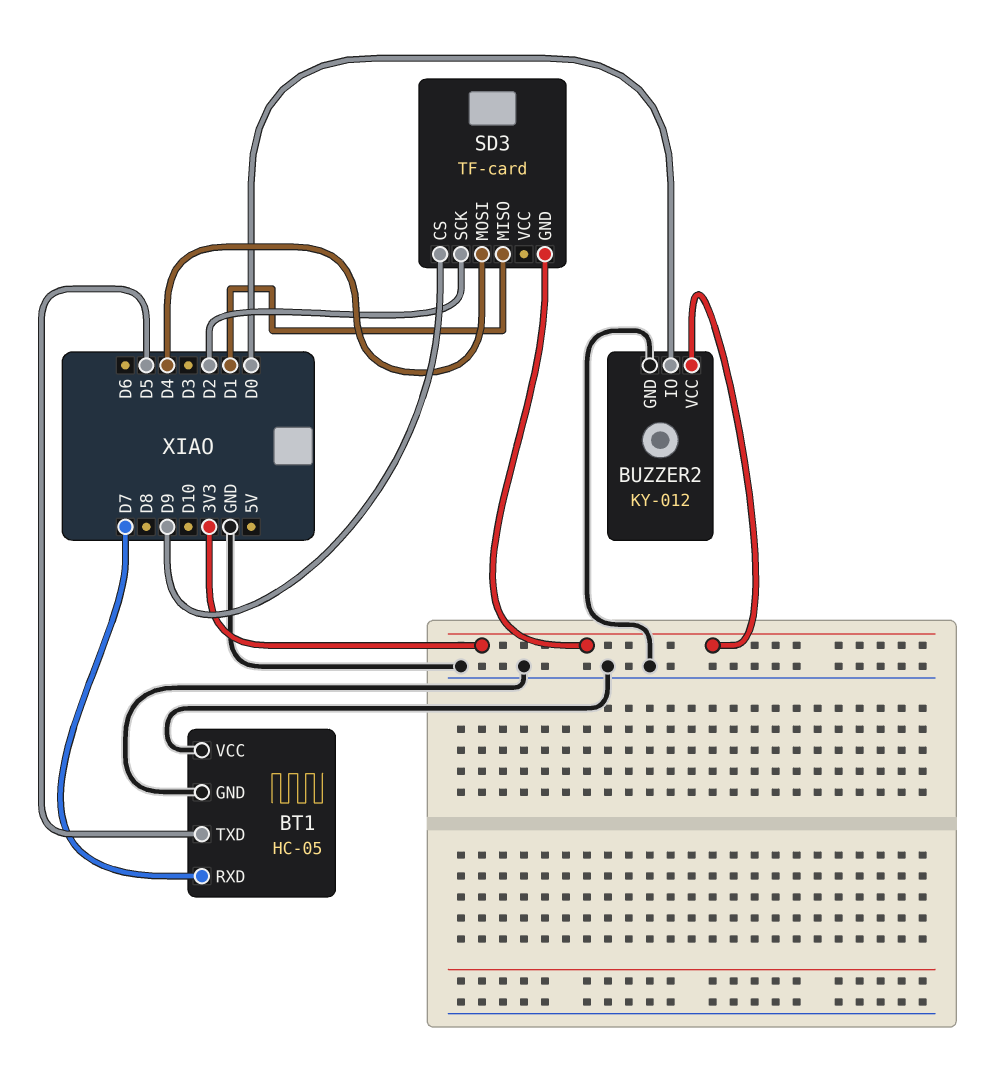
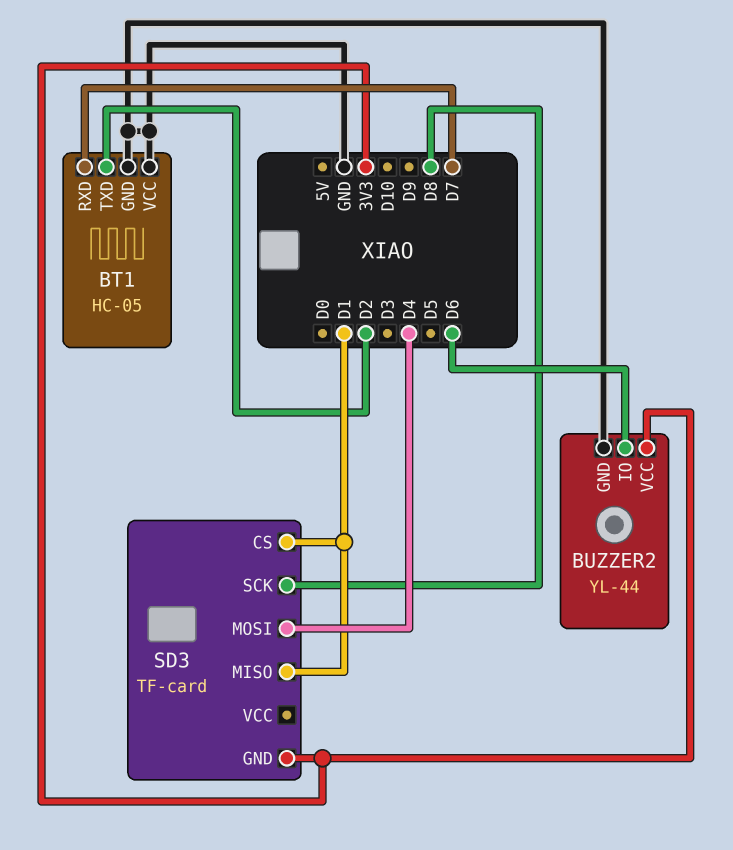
BT1 pin TXD: D5 -> D2
BUZZER2: KY-012 -> YL-44
BUZZER2 pin IO: D0 -> D6
SD3 pin CS: D9 -> D1
SD3 pin SCK: D2 -> D8

